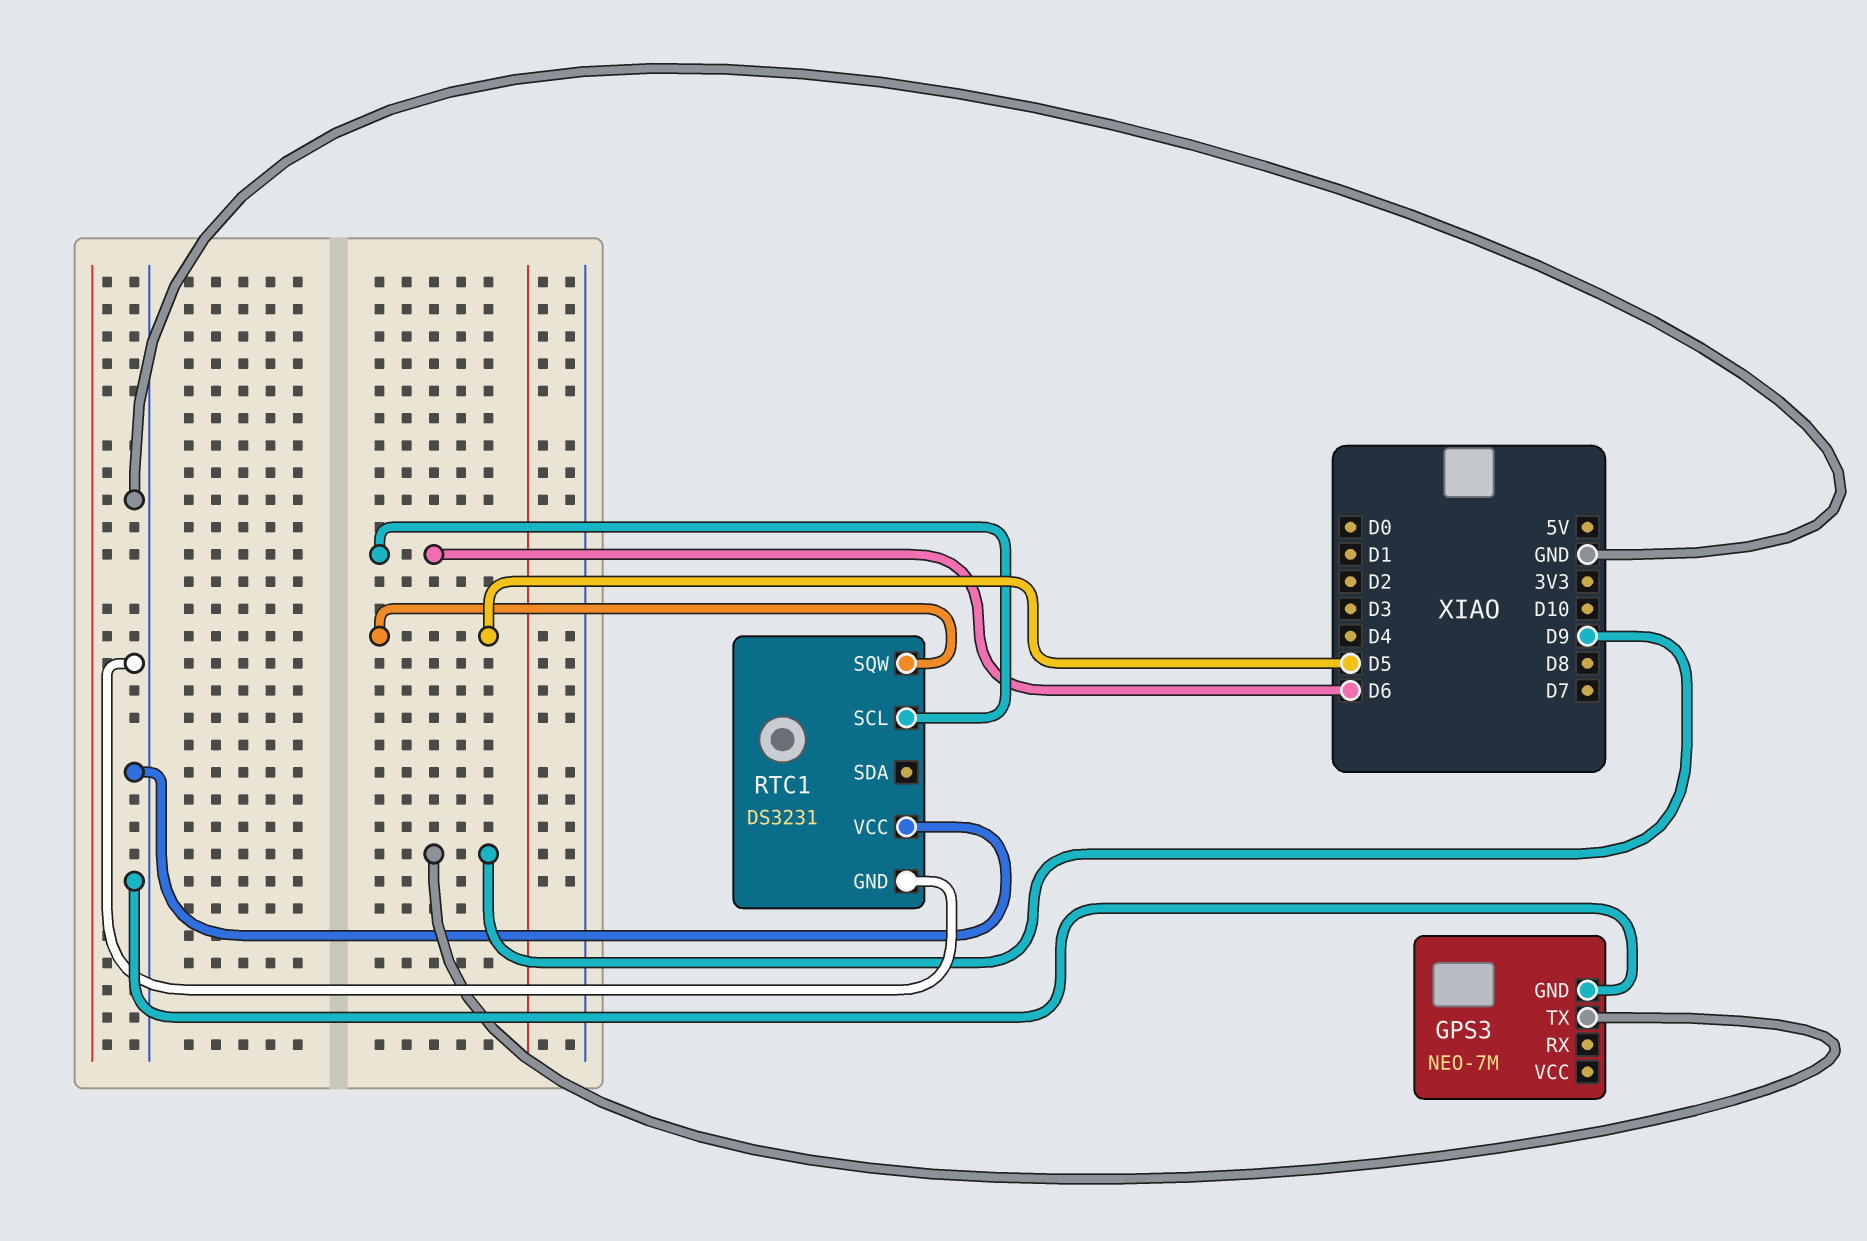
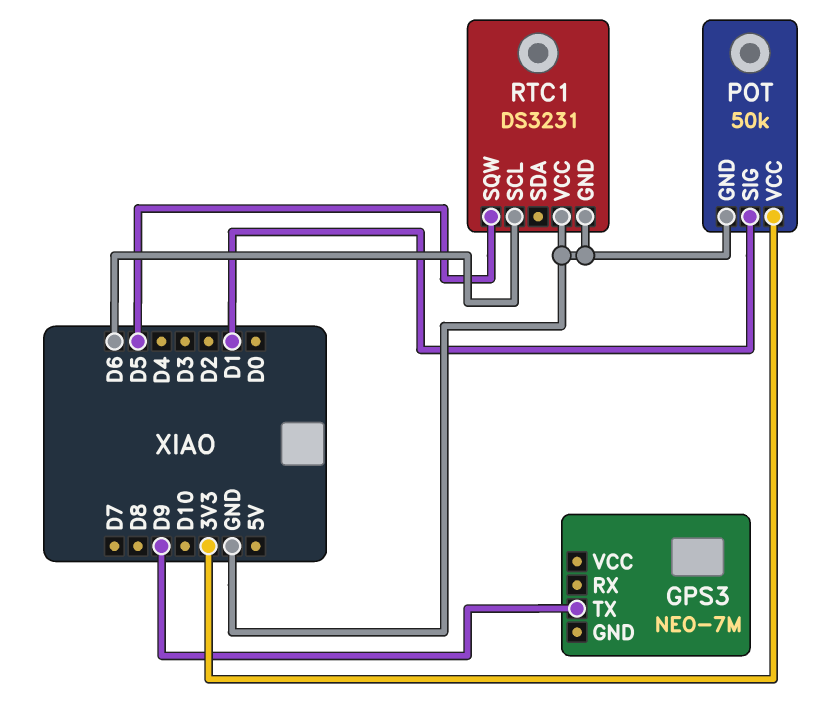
GPS3 pin GND: GND -> none
POT: none -> 50k
POT pin GND: none -> GND
POT pin SIG: none -> D1
POT pin VCC: none -> 3V3

